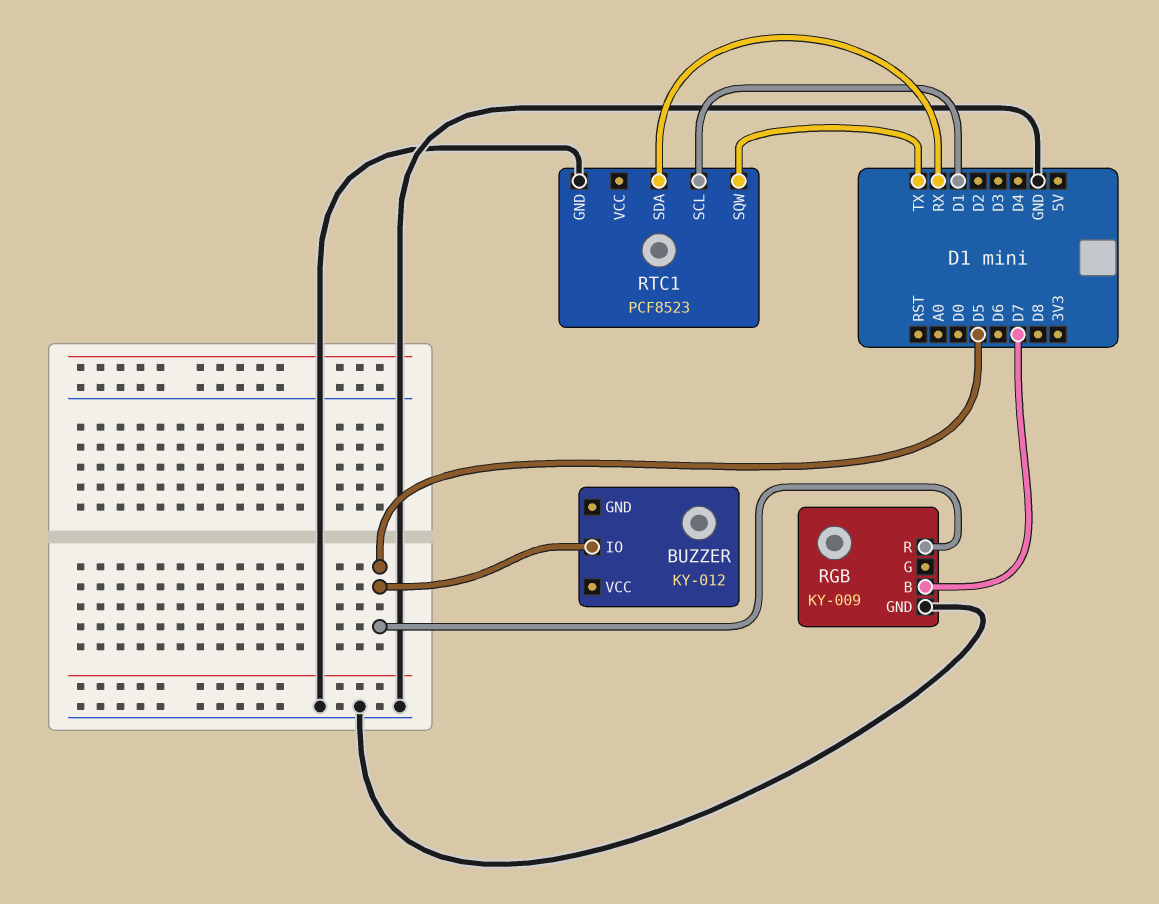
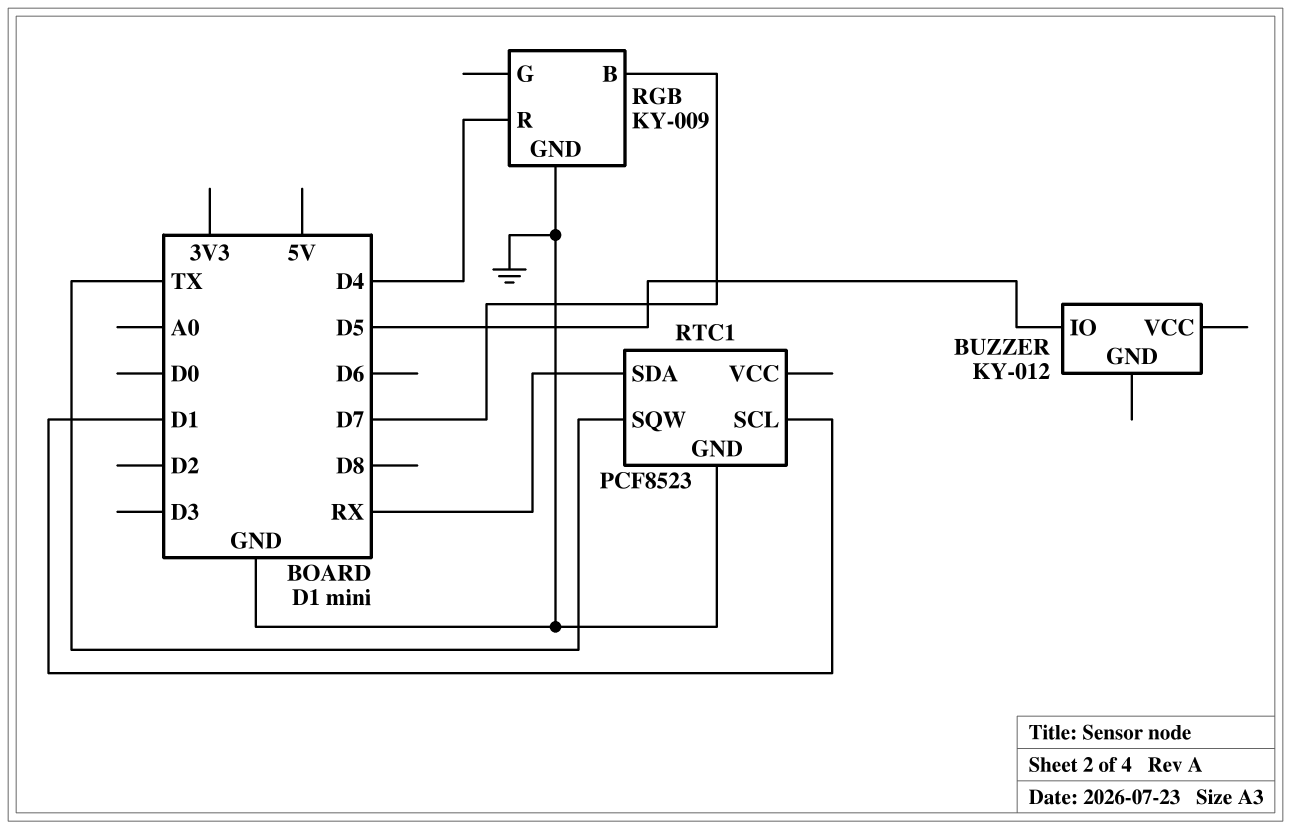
RGB pin R: D5 -> D4

